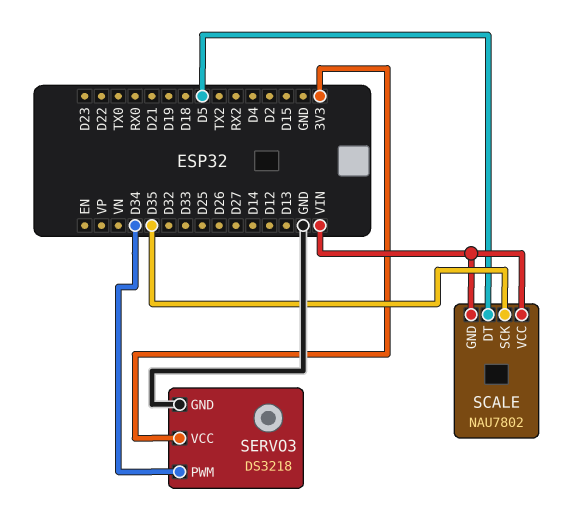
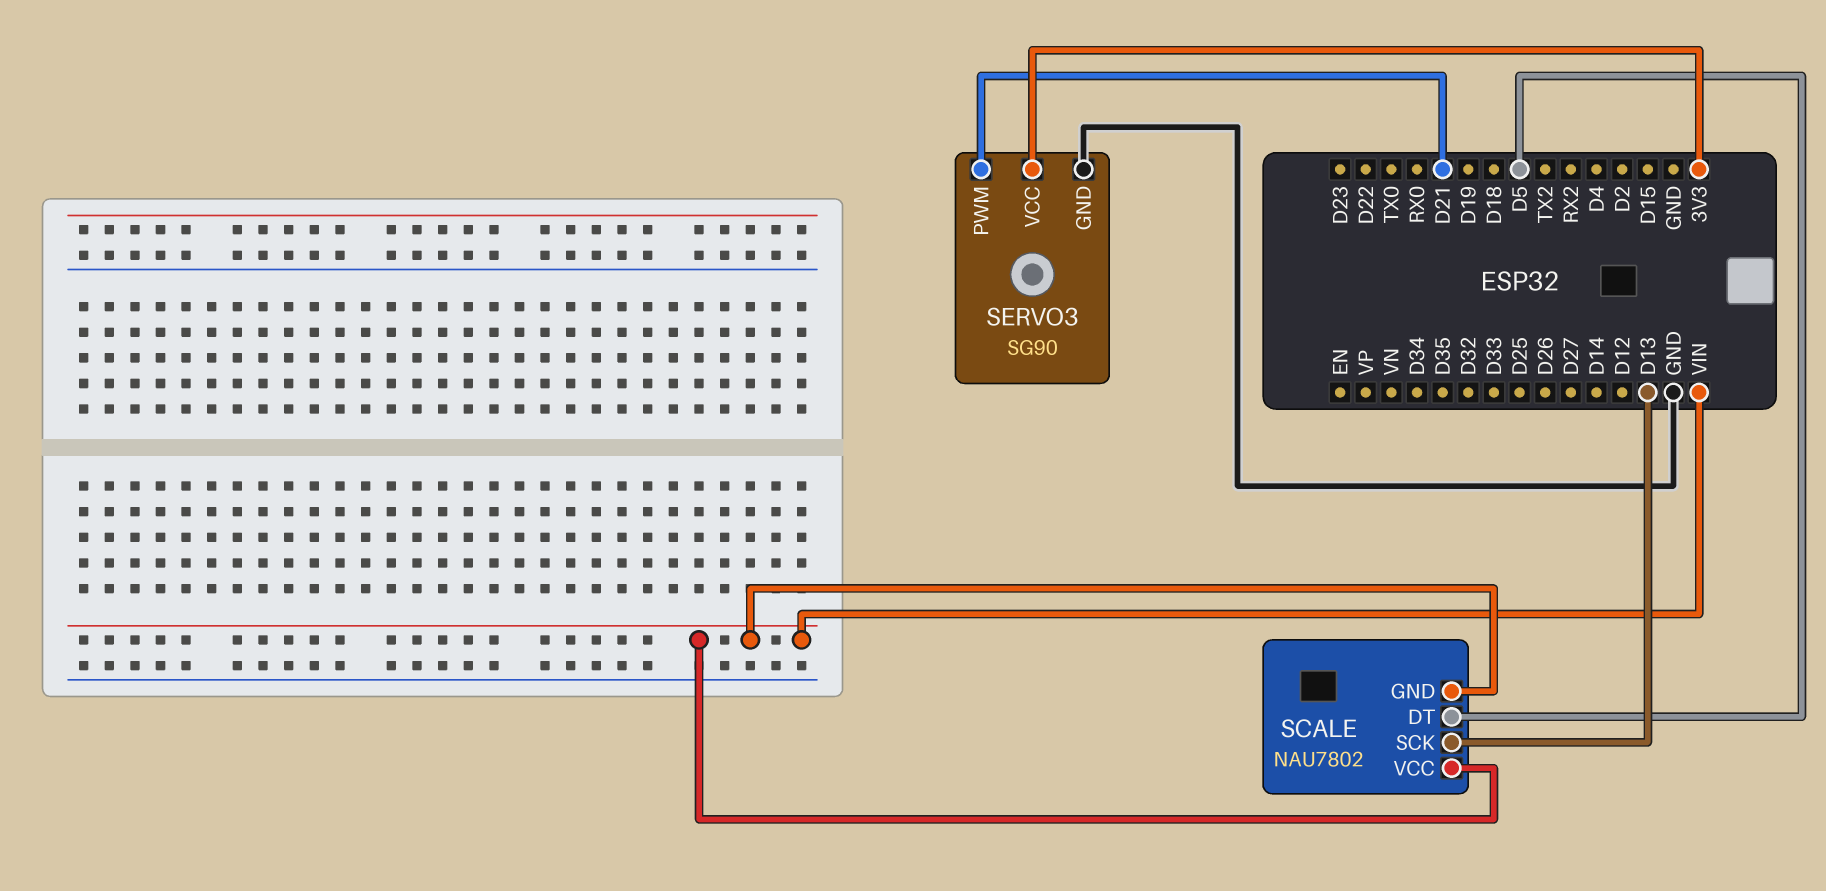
SCALE pin SCK: D35 -> D13
SERVO3: DS3218 -> SG90
SERVO3 pin PWM: D34 -> D21

